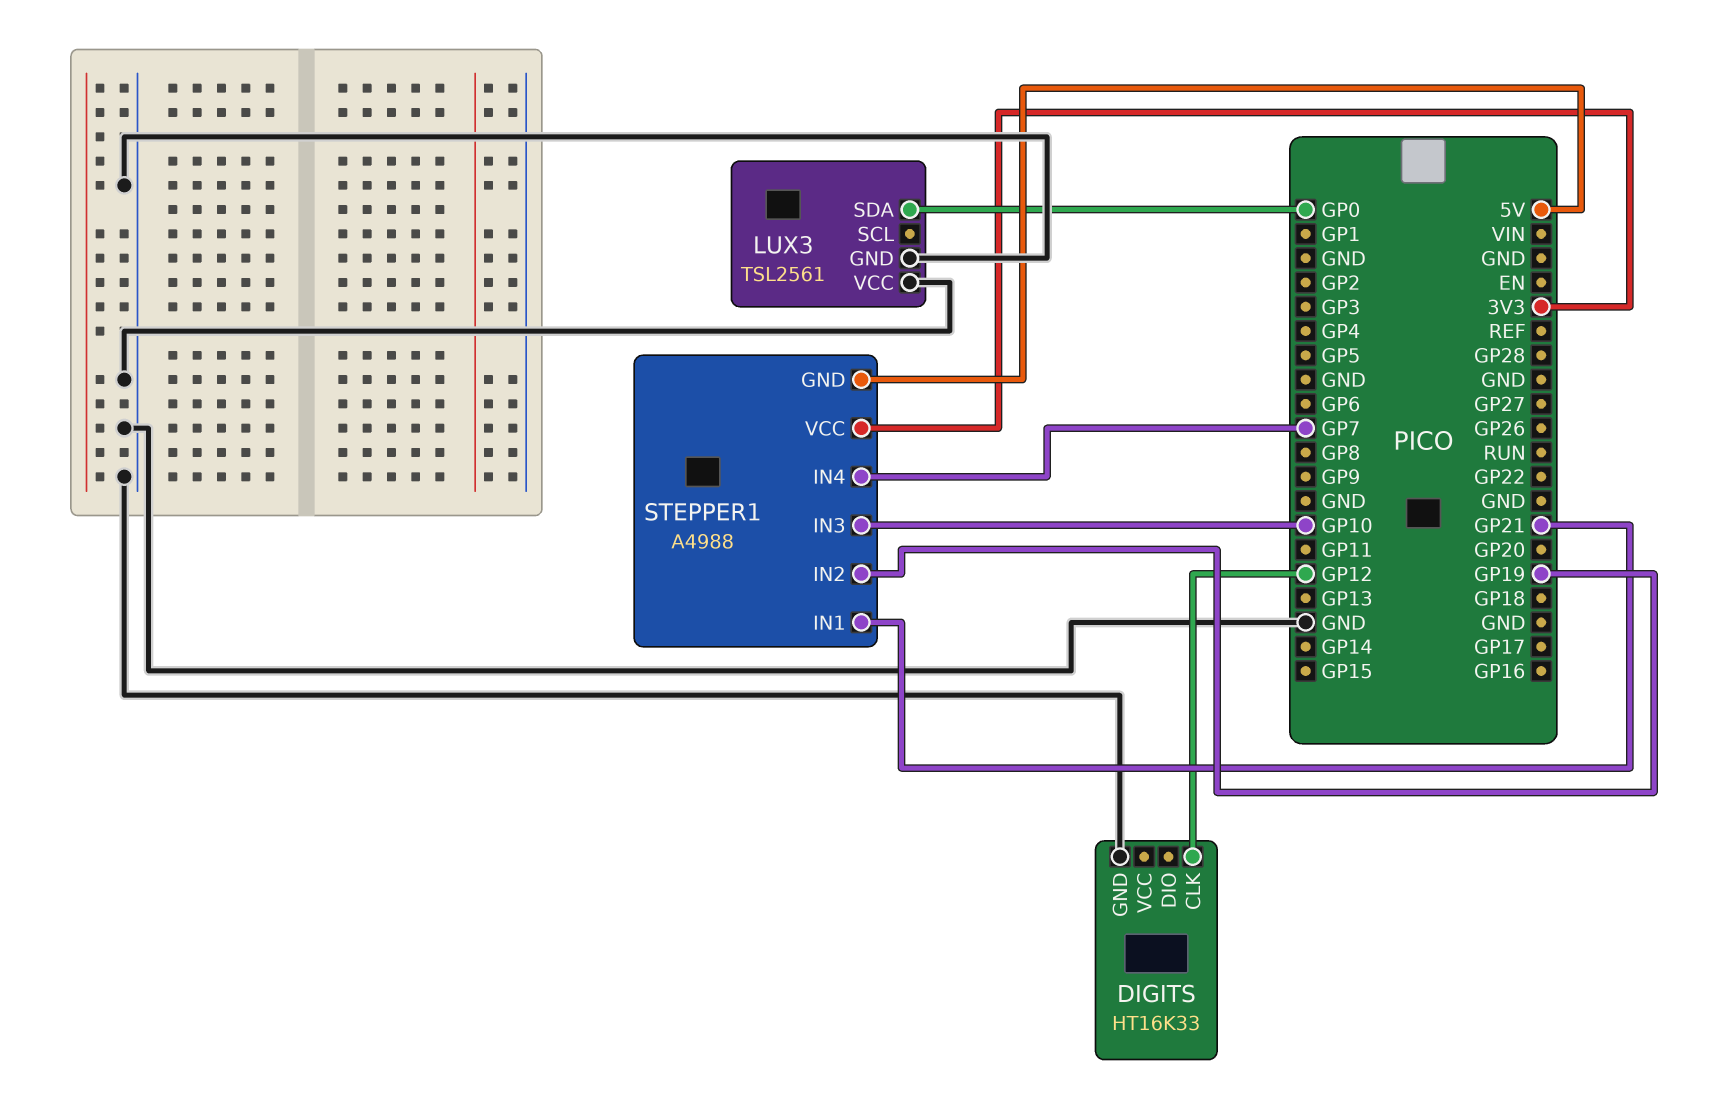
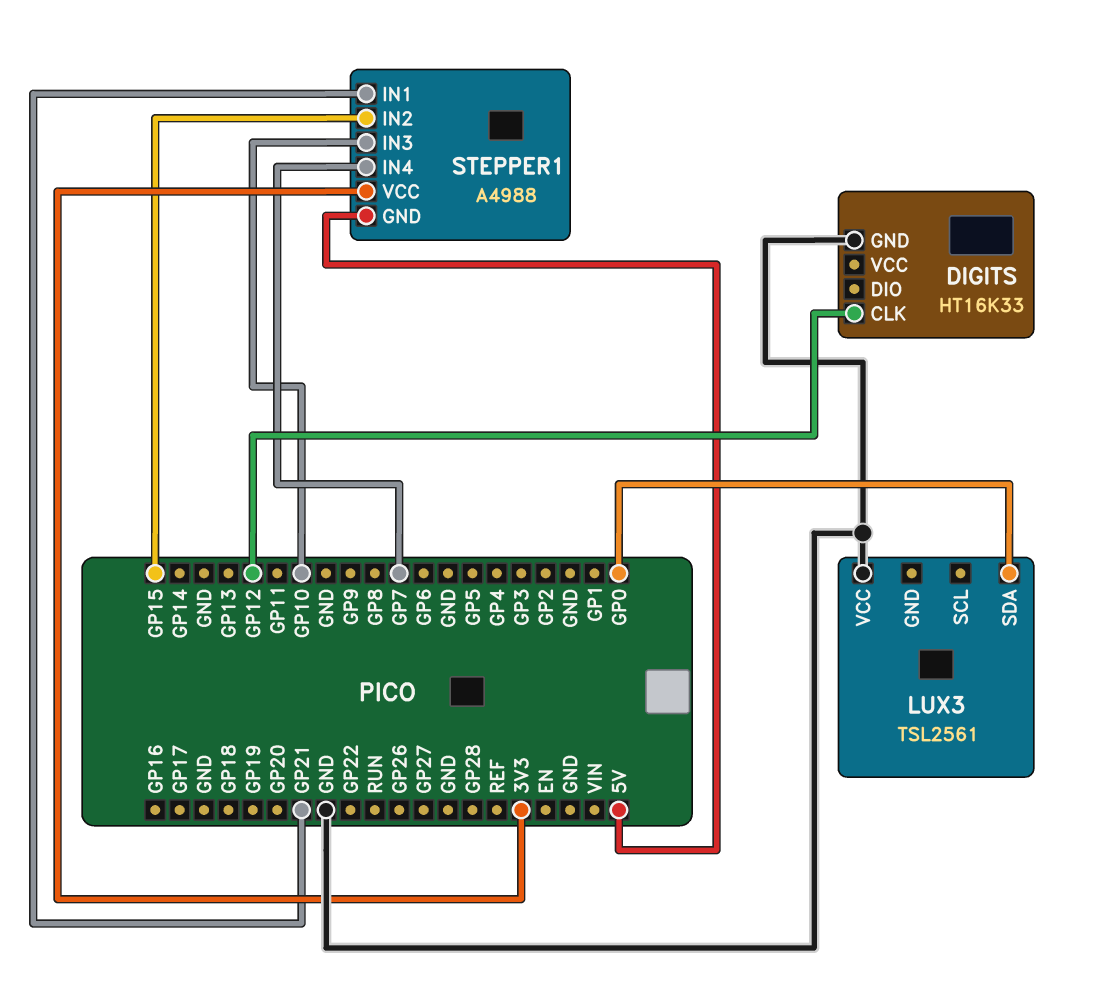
LUX3 pin GND: GND -> none
STEPPER1 pin IN2: GP19 -> GP15

